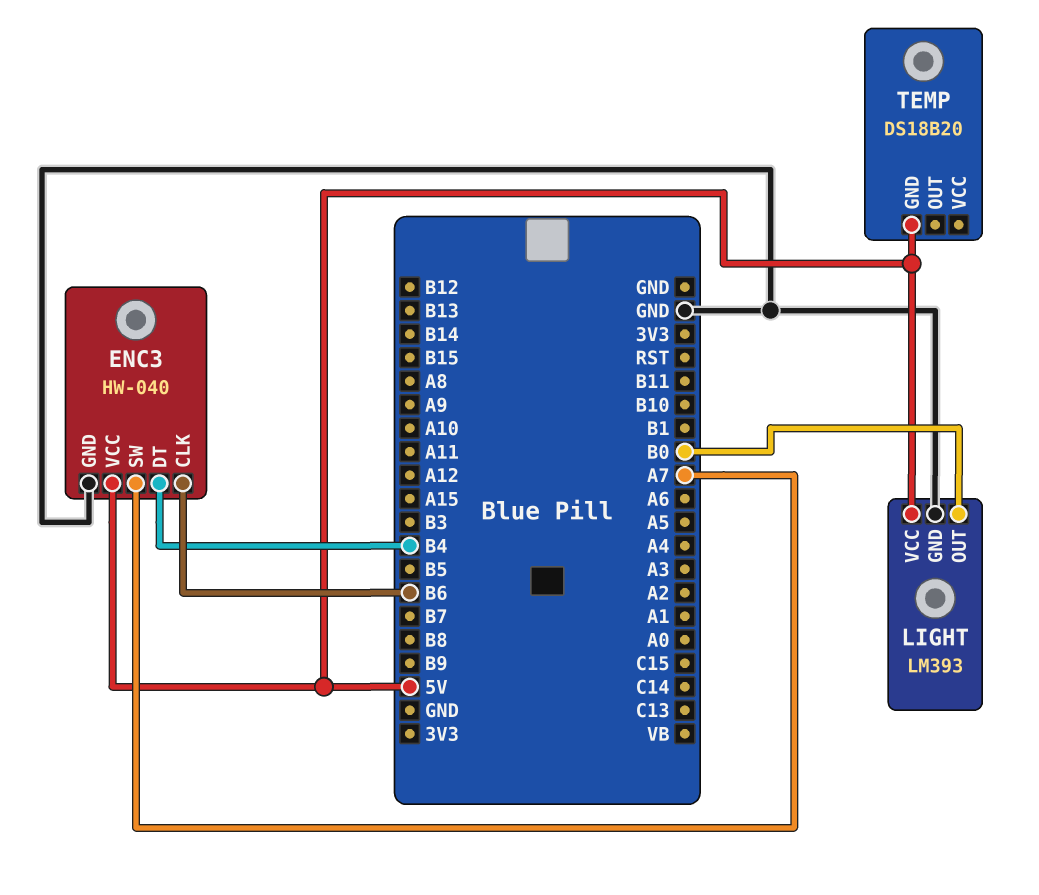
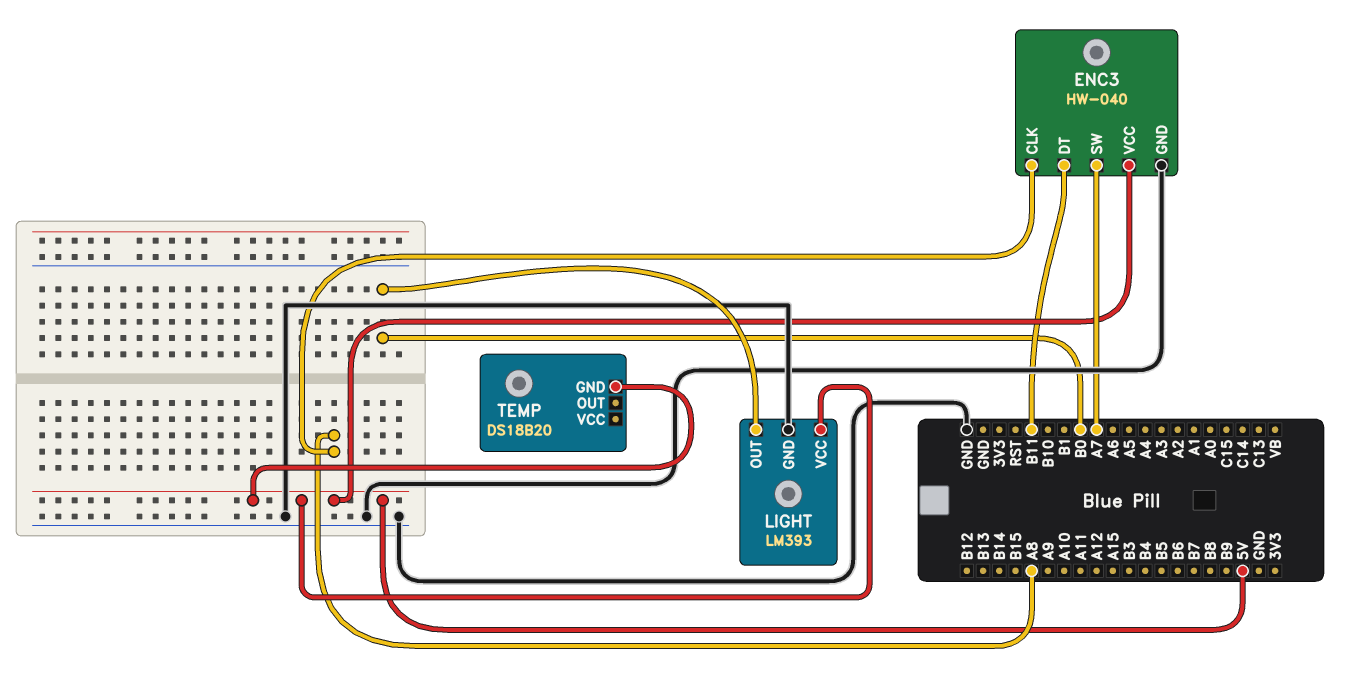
ENC3 pin CLK: B6 -> A8
ENC3 pin DT: B4 -> B11

